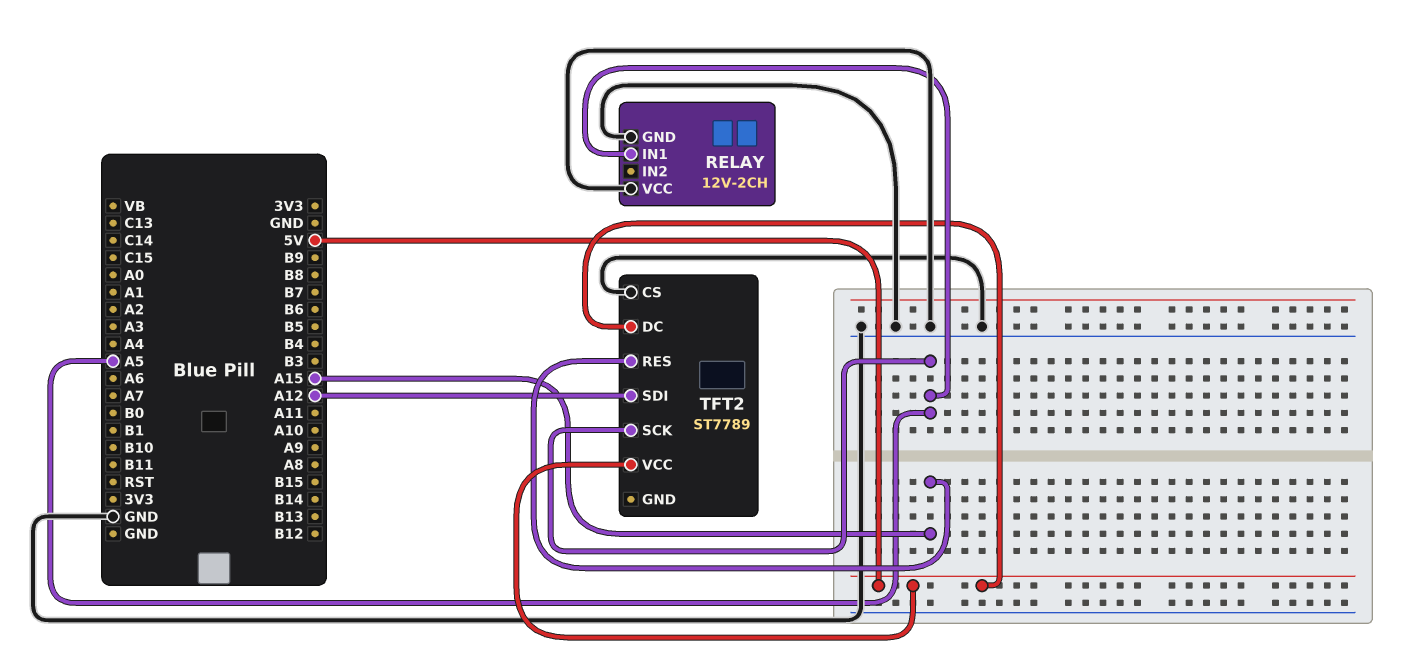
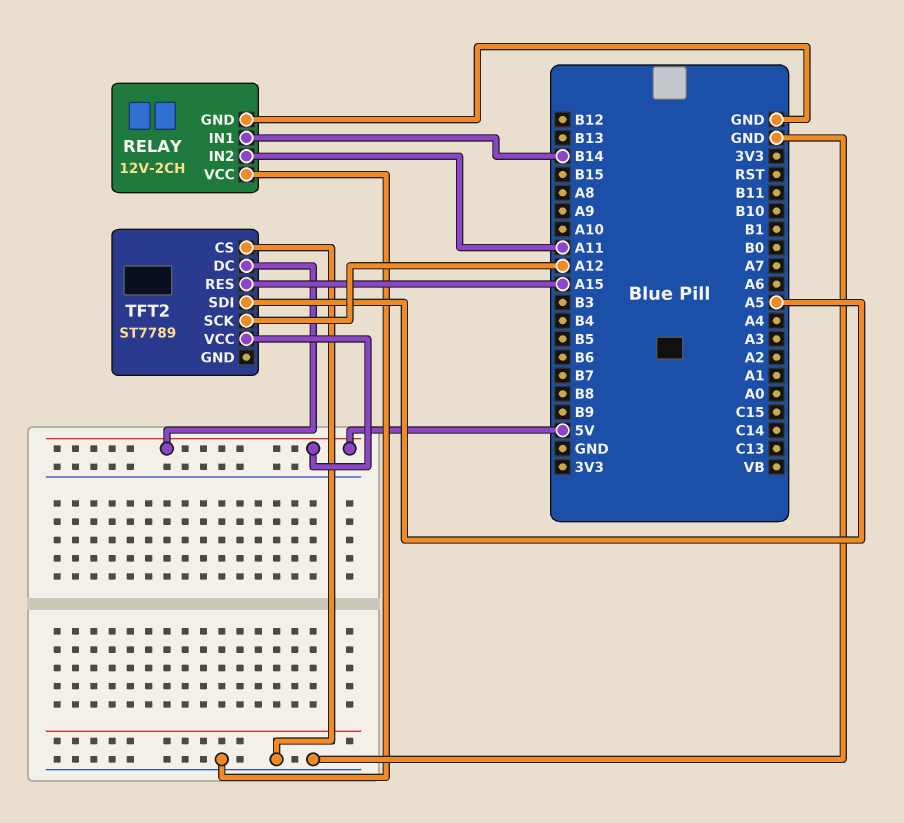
RELAY pin IN1: A5 -> B14
RELAY pin IN2: none -> A11
TFT2 pin SCK: A5 -> A12
TFT2 pin SDI: A12 -> A5

